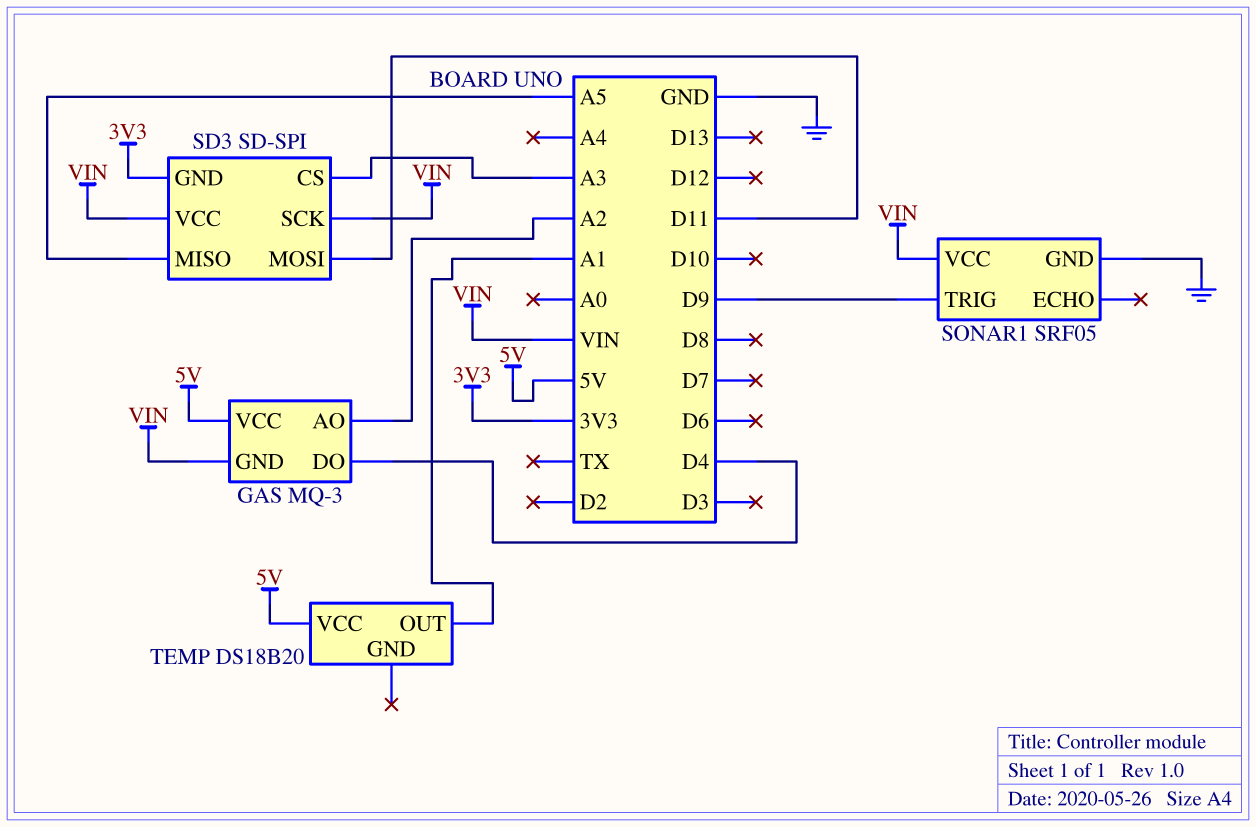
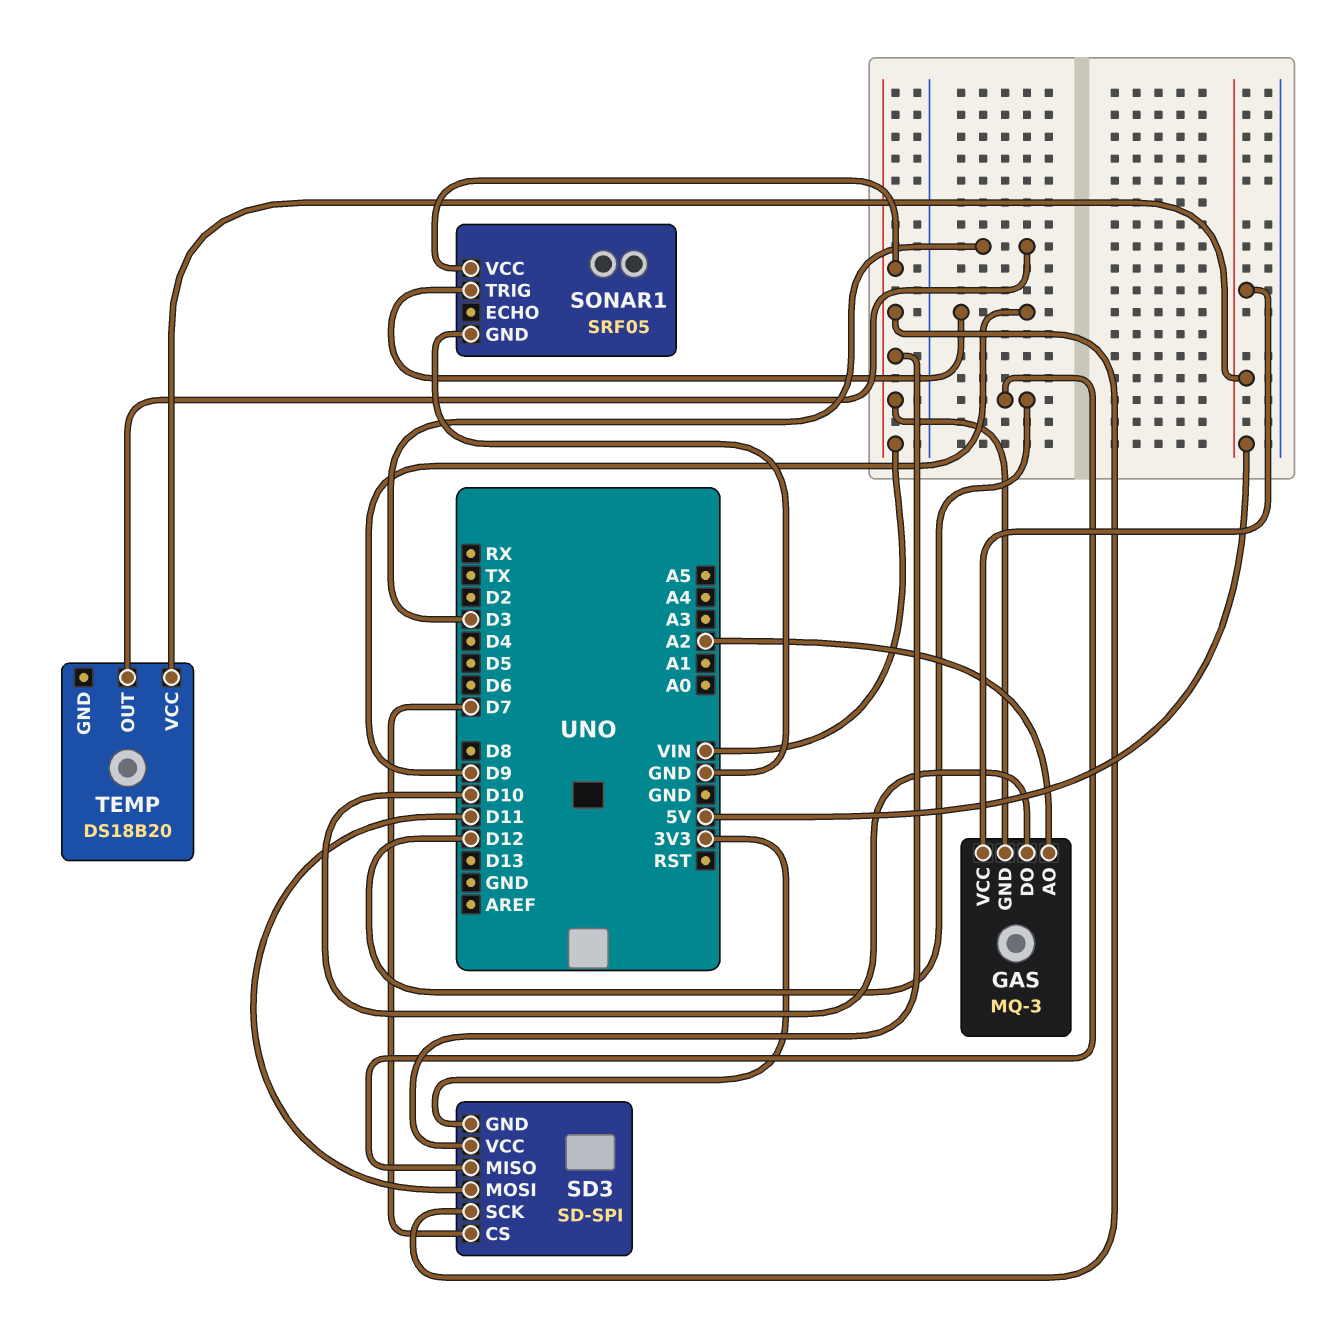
GAS pin DO: D4 -> D10
SD3 pin CS: A3 -> D7
SD3 pin MISO: A5 -> D12
TEMP pin OUT: A1 -> D3

